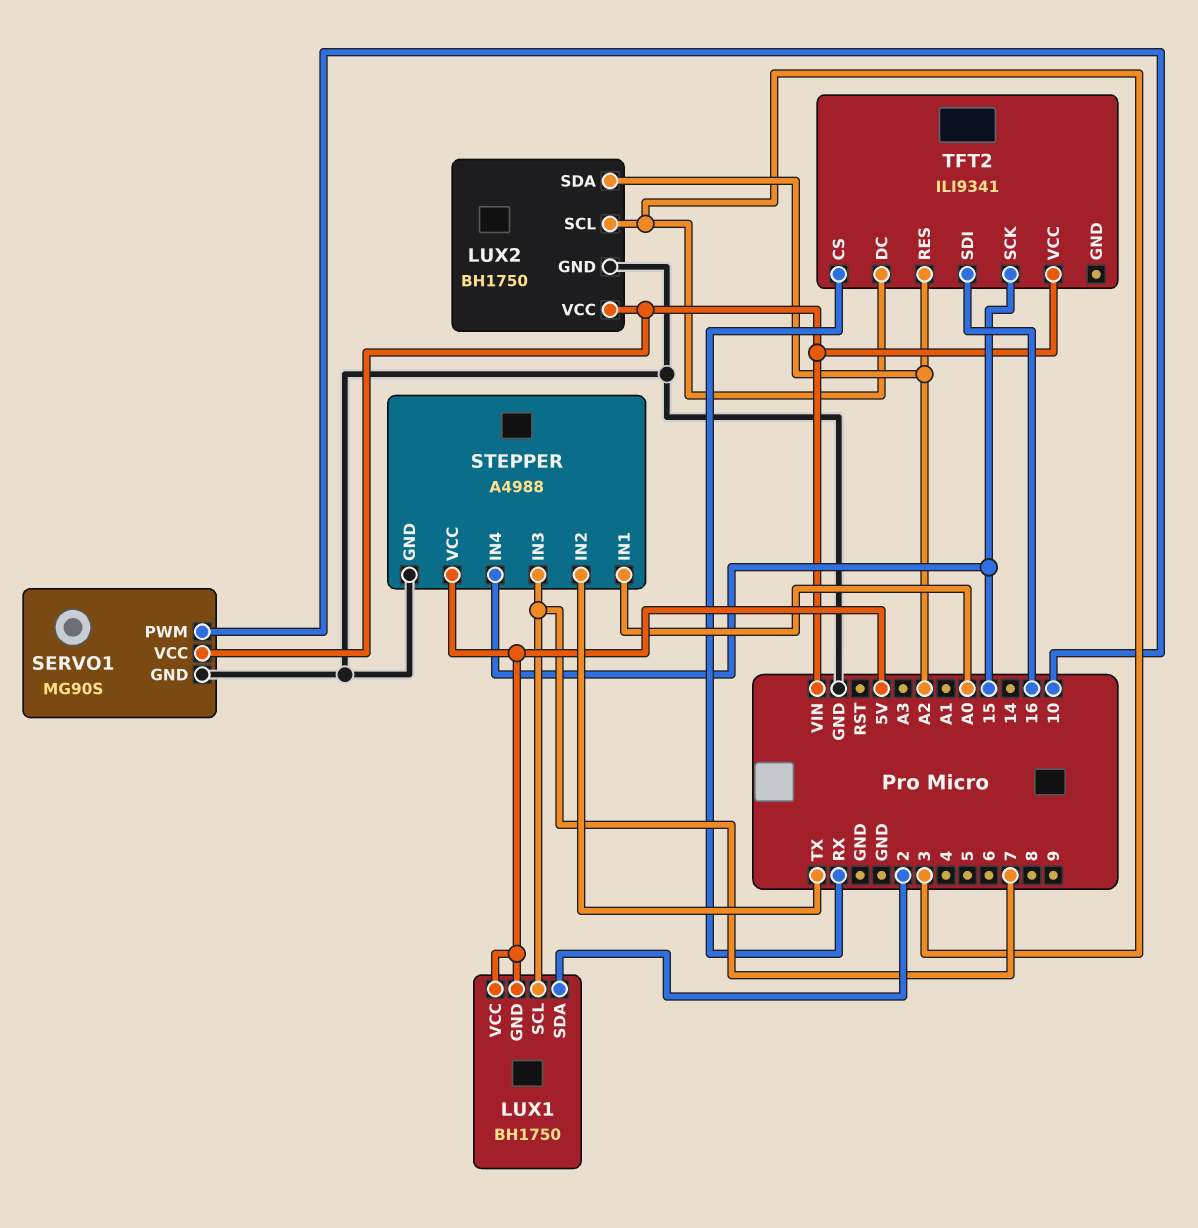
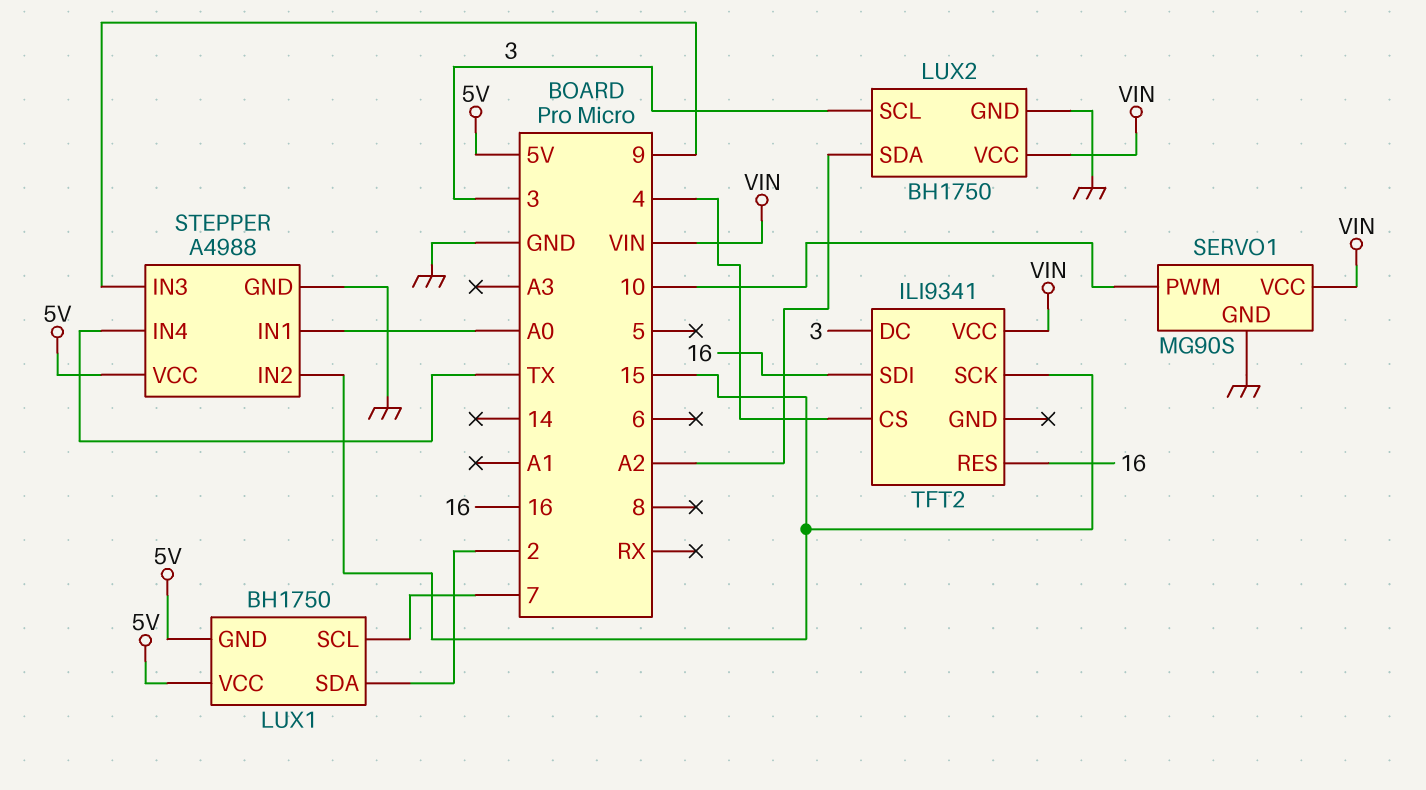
STEPPER pin IN2: TX -> 15
STEPPER pin IN3: 7 -> 9
STEPPER pin IN4: 15 -> TX
TFT2 pin CS: RX -> 4
TFT2 pin RES: A2 -> 16

